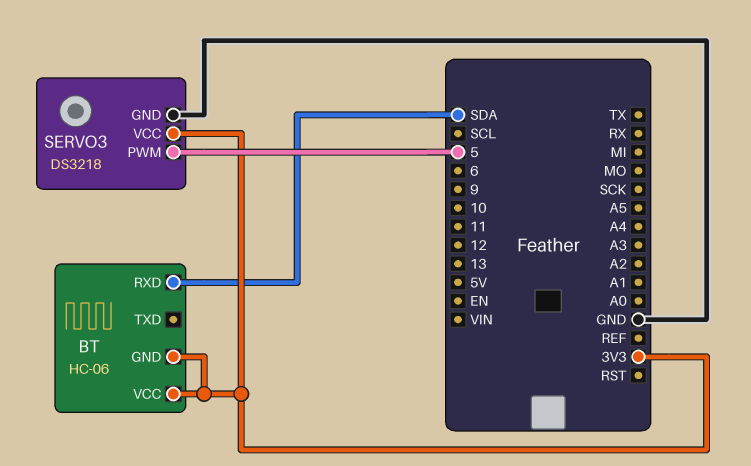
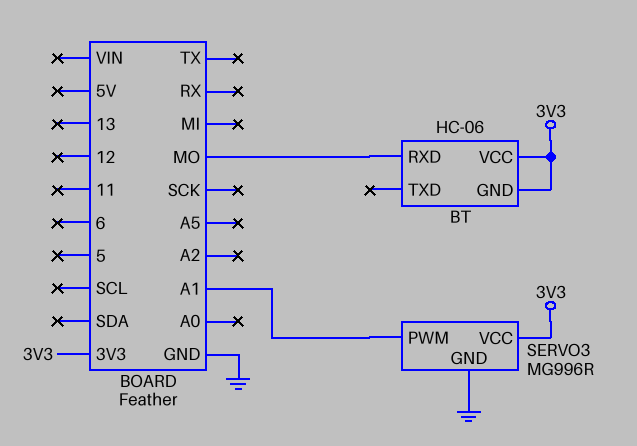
BT pin RXD: SDA -> MO
SERVO3: DS3218 -> MG996R
SERVO3 pin PWM: 5 -> A1

